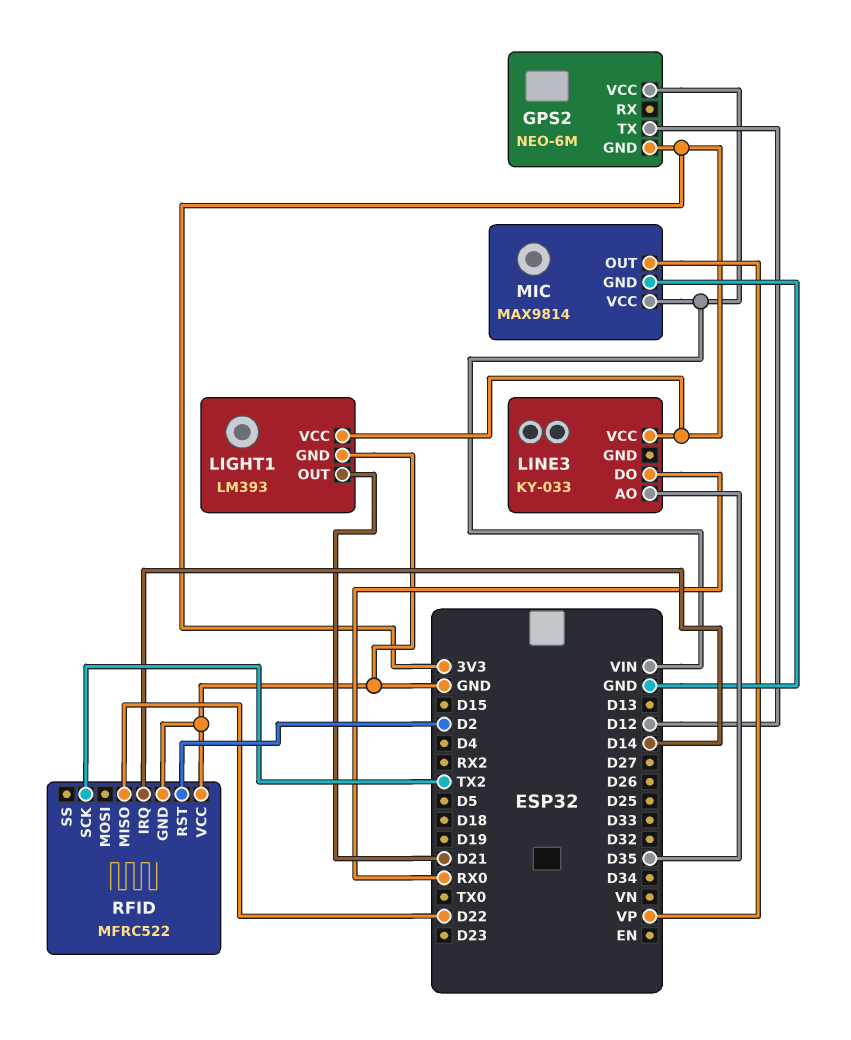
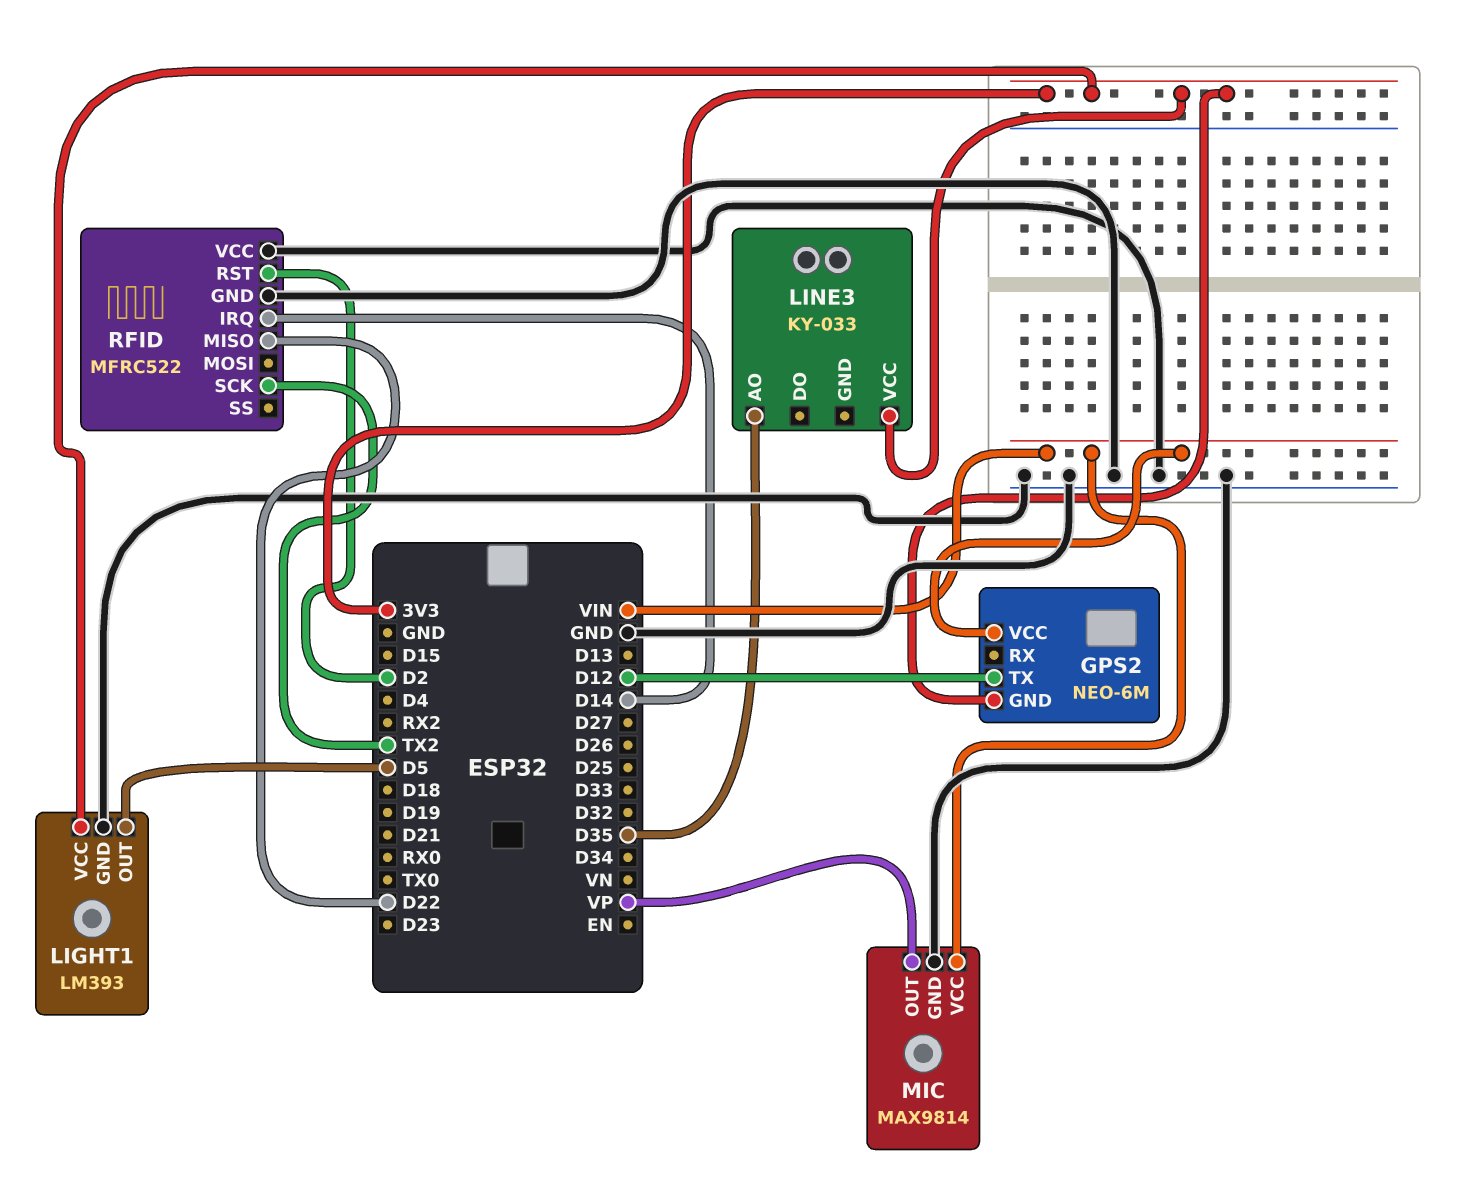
LIGHT1 pin OUT: D21 -> D5
LINE3 pin DO: RX0 -> none

